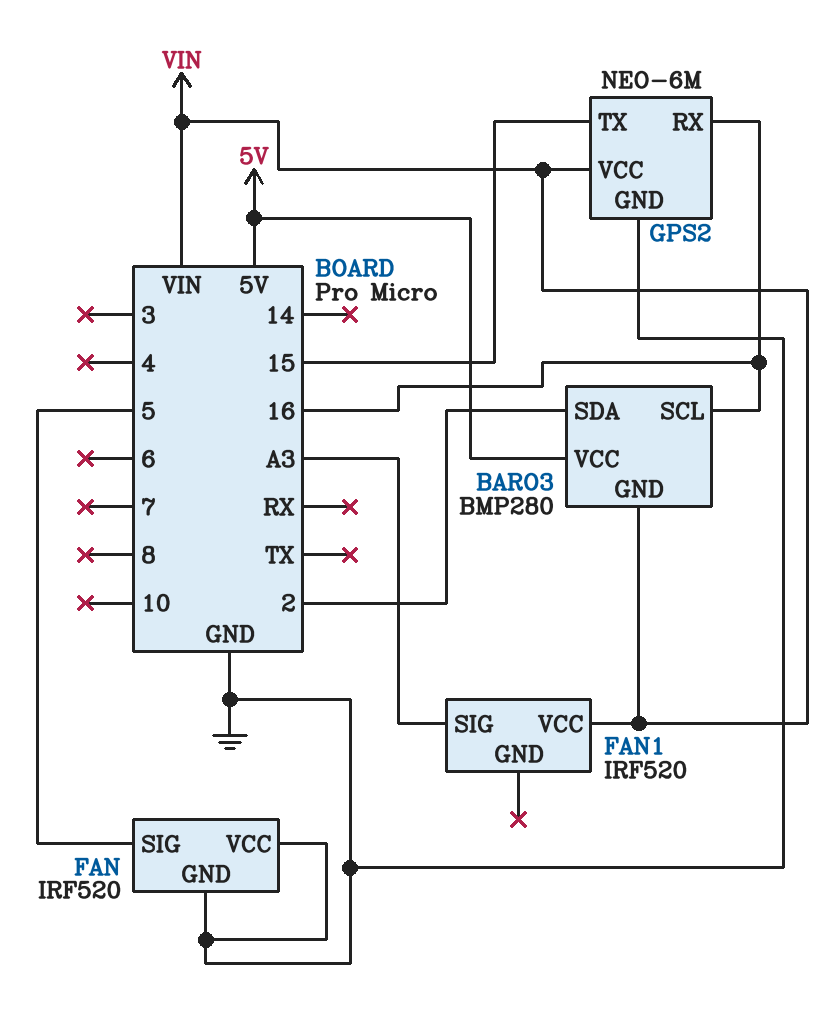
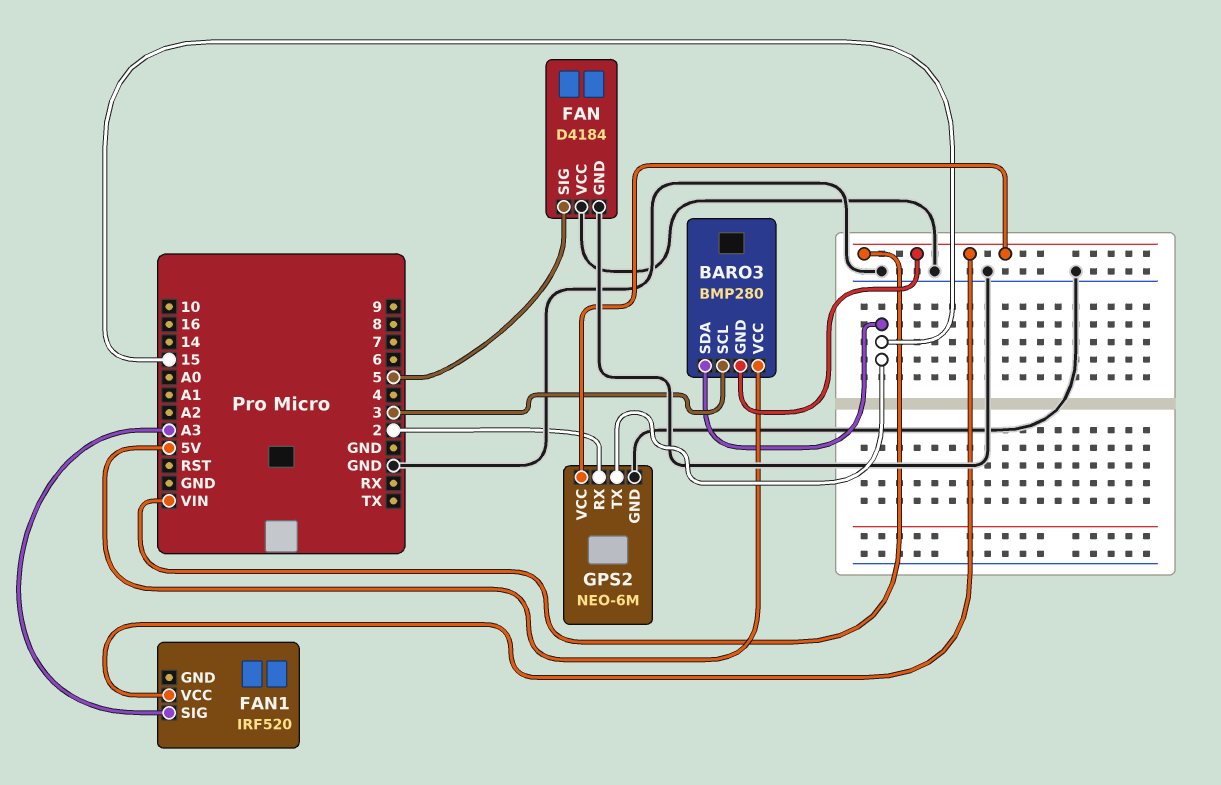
BARO3 pin SCL: 16 -> 3
BARO3 pin SDA: 2 -> 15
FAN: IRF520 -> D4184
GPS2 pin RX: 16 -> 2

